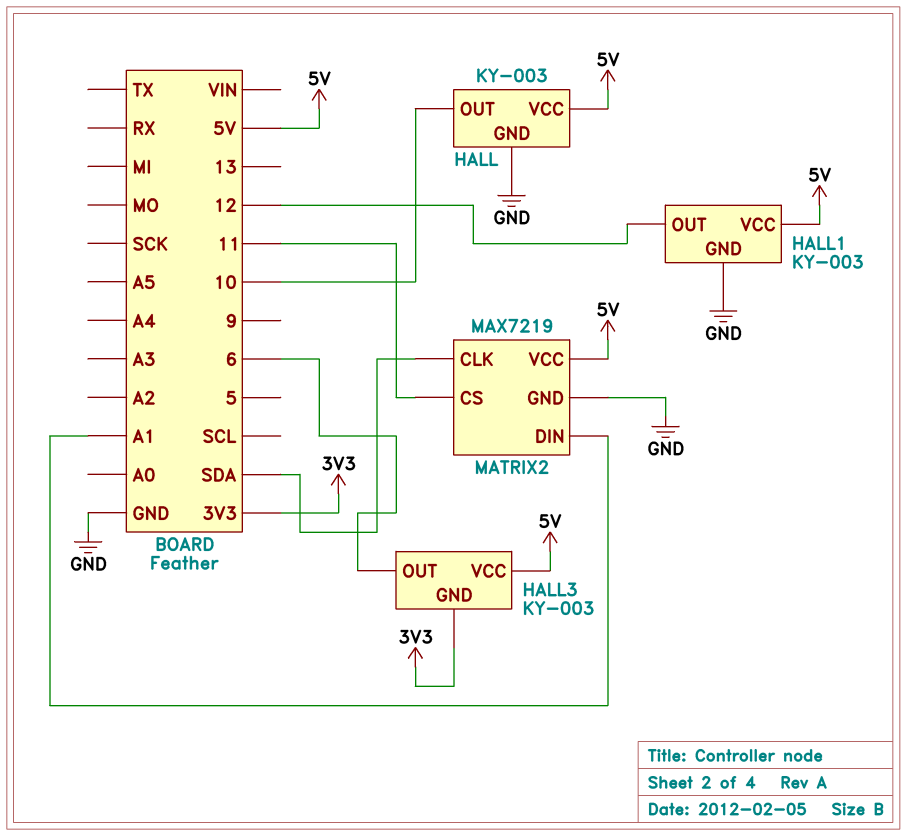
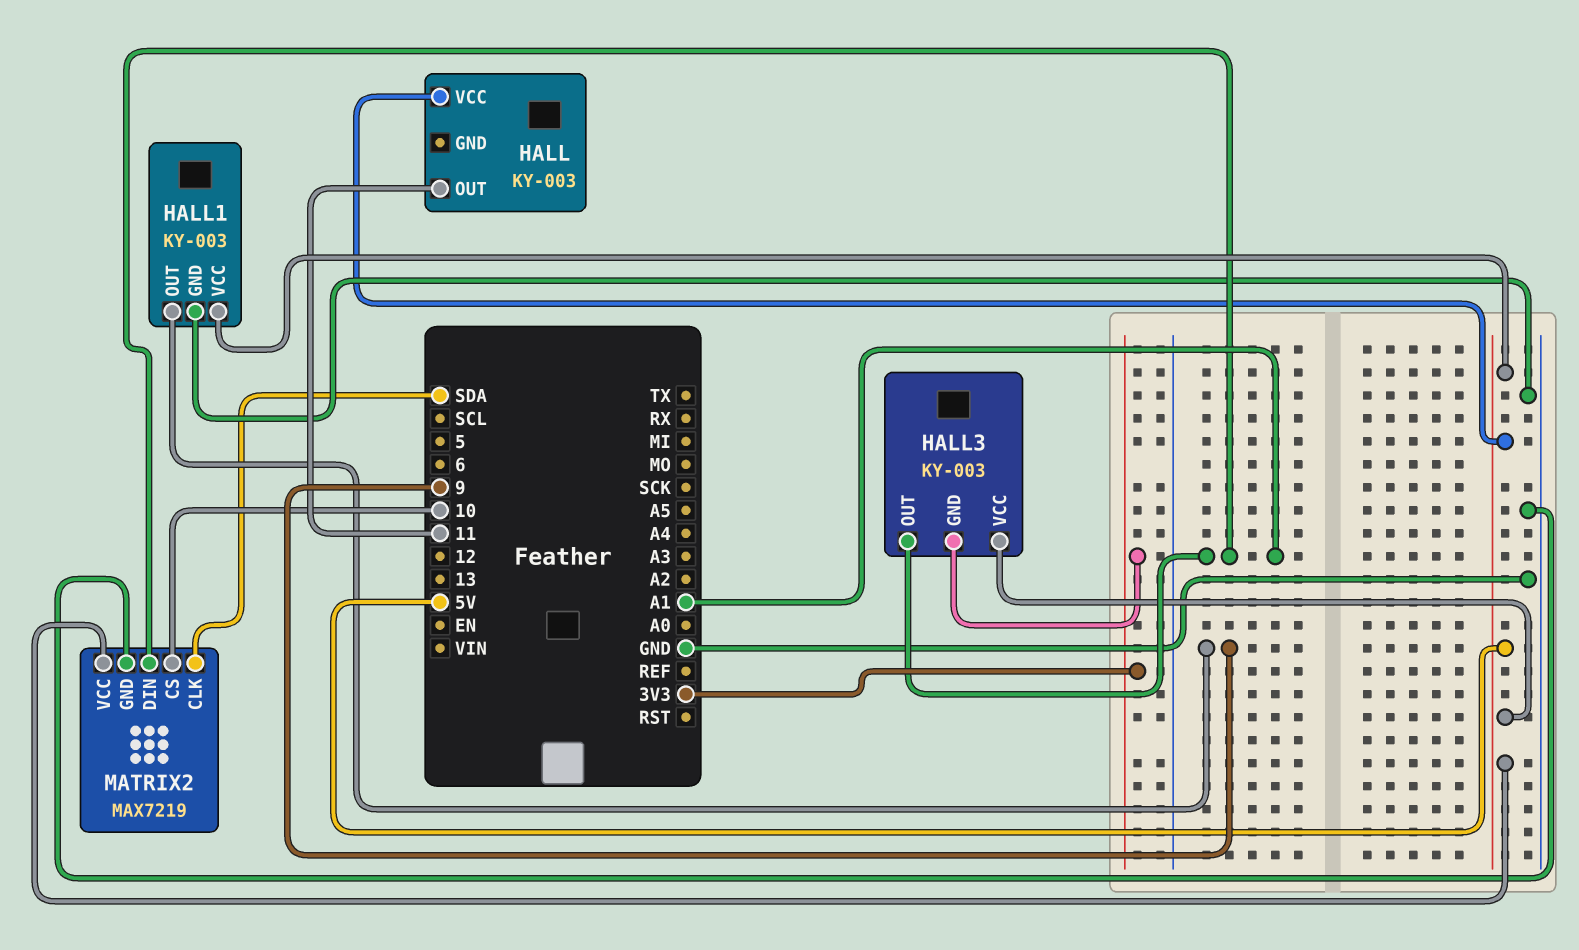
HALL pin GND: GND -> none
HALL pin OUT: 10 -> 11
HALL1 pin OUT: 12 -> 9
HALL3 pin OUT: 6 -> A1
MATRIX2 pin CS: 11 -> 10

